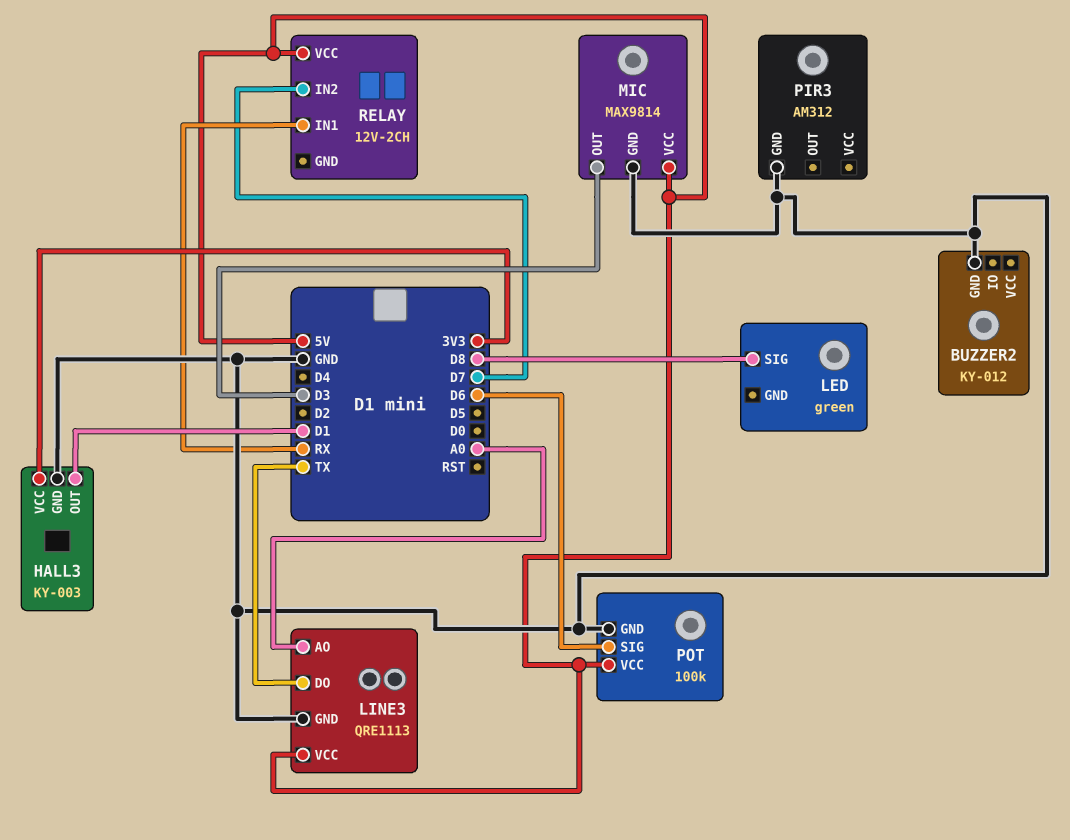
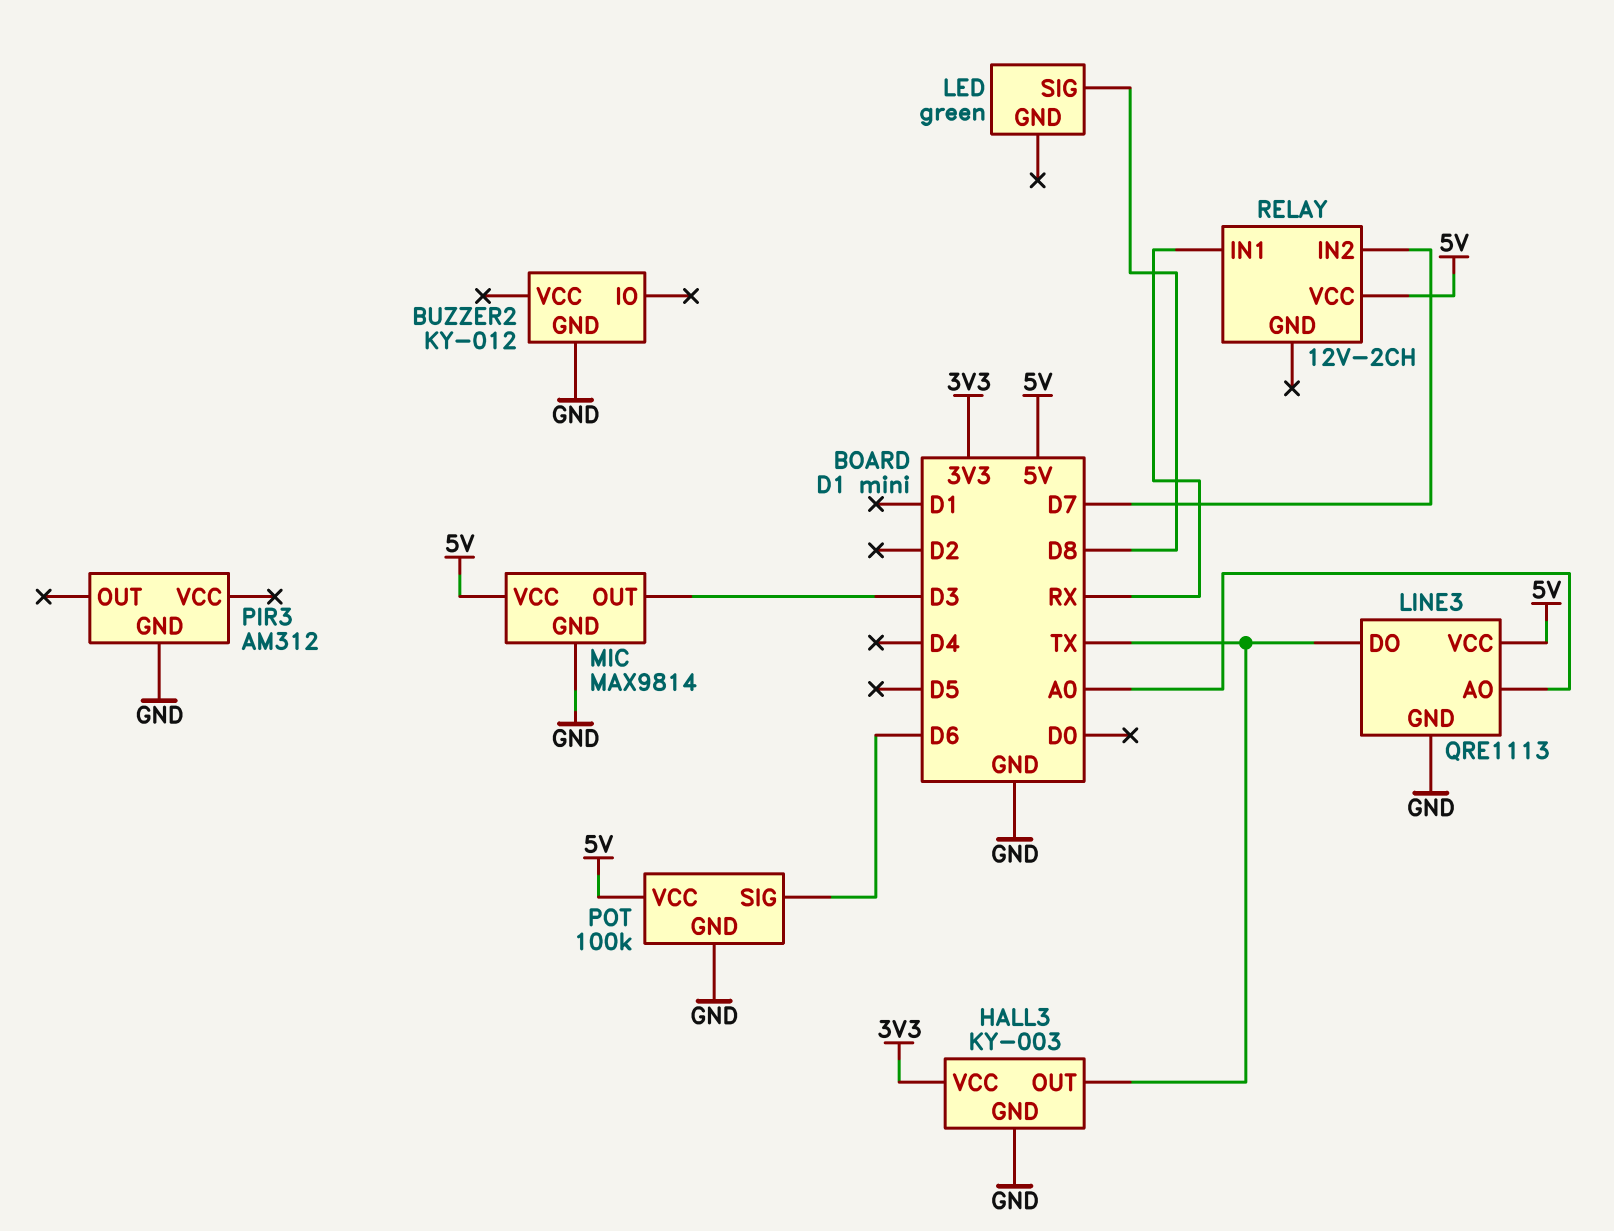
HALL3 pin OUT: D1 -> TX

